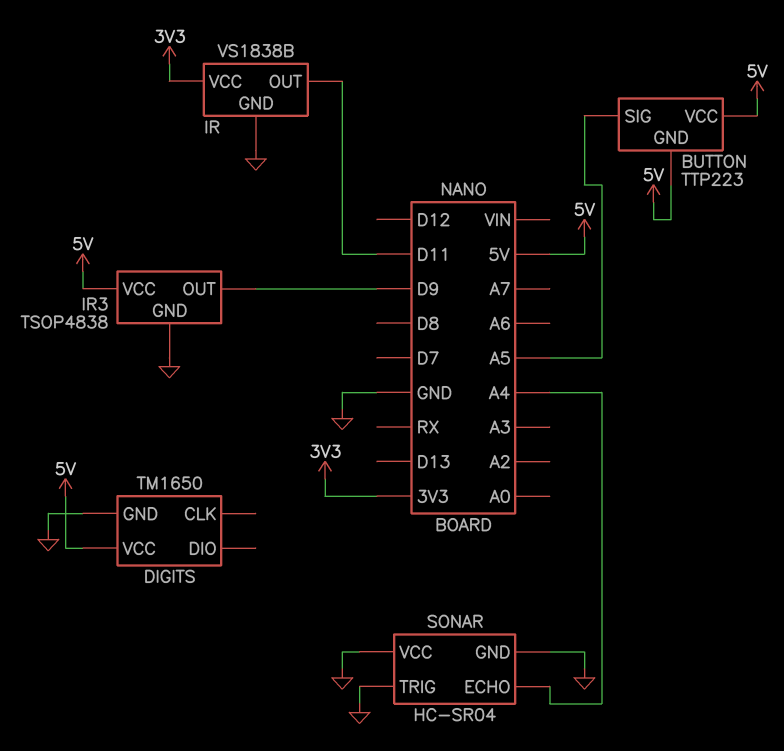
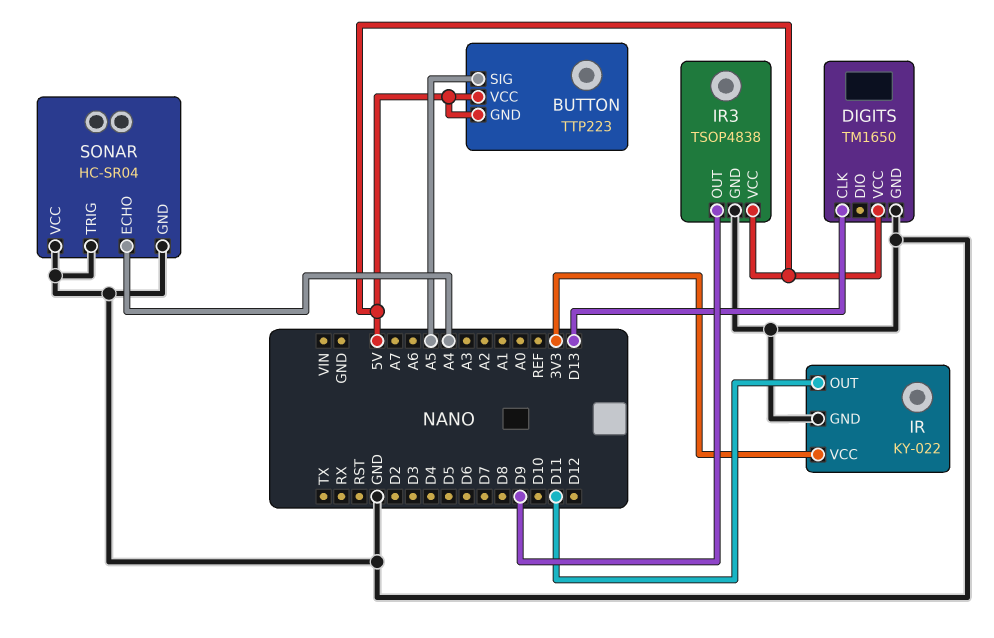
DIGITS pin CLK: none -> D13
IR: VS1838B -> KY-022

